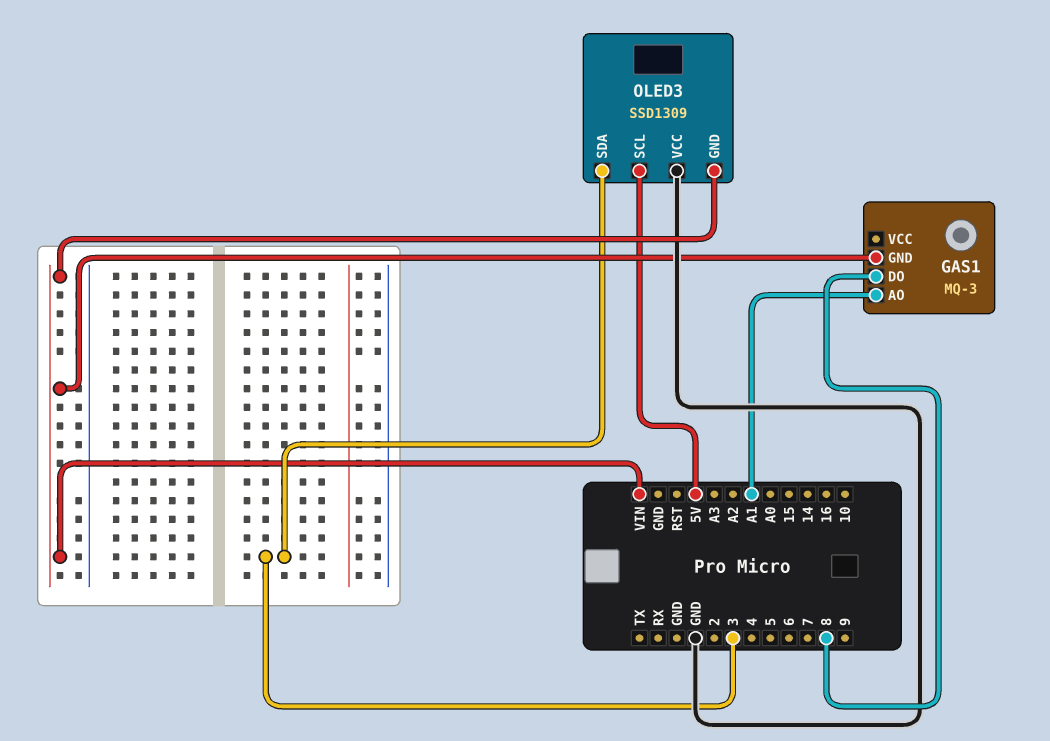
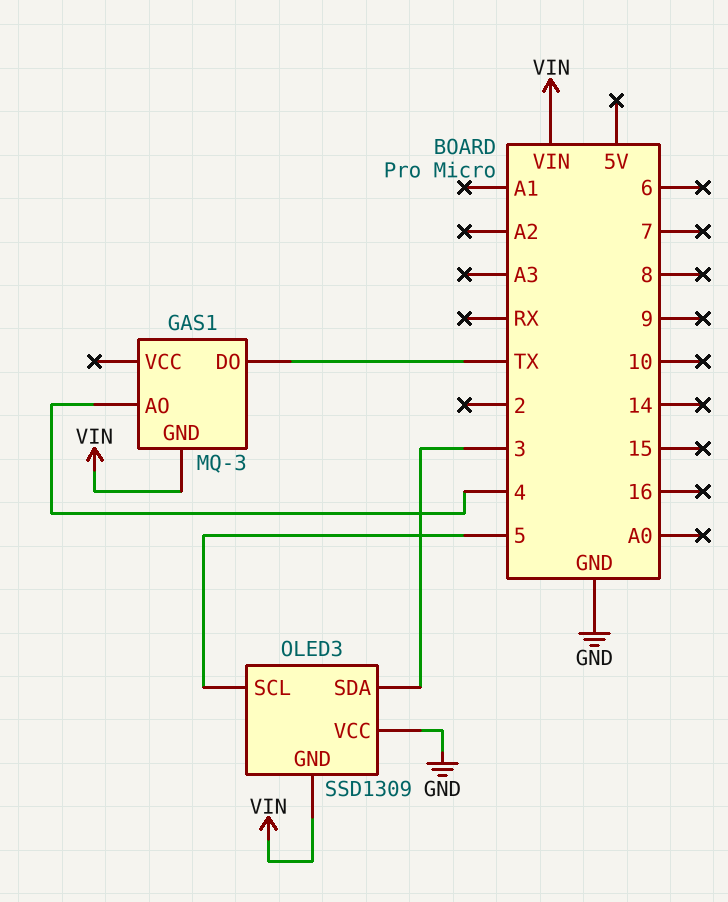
GAS1 pin AO: A1 -> 4
GAS1 pin DO: 8 -> TX
OLED3 pin SCL: 5V -> 5

